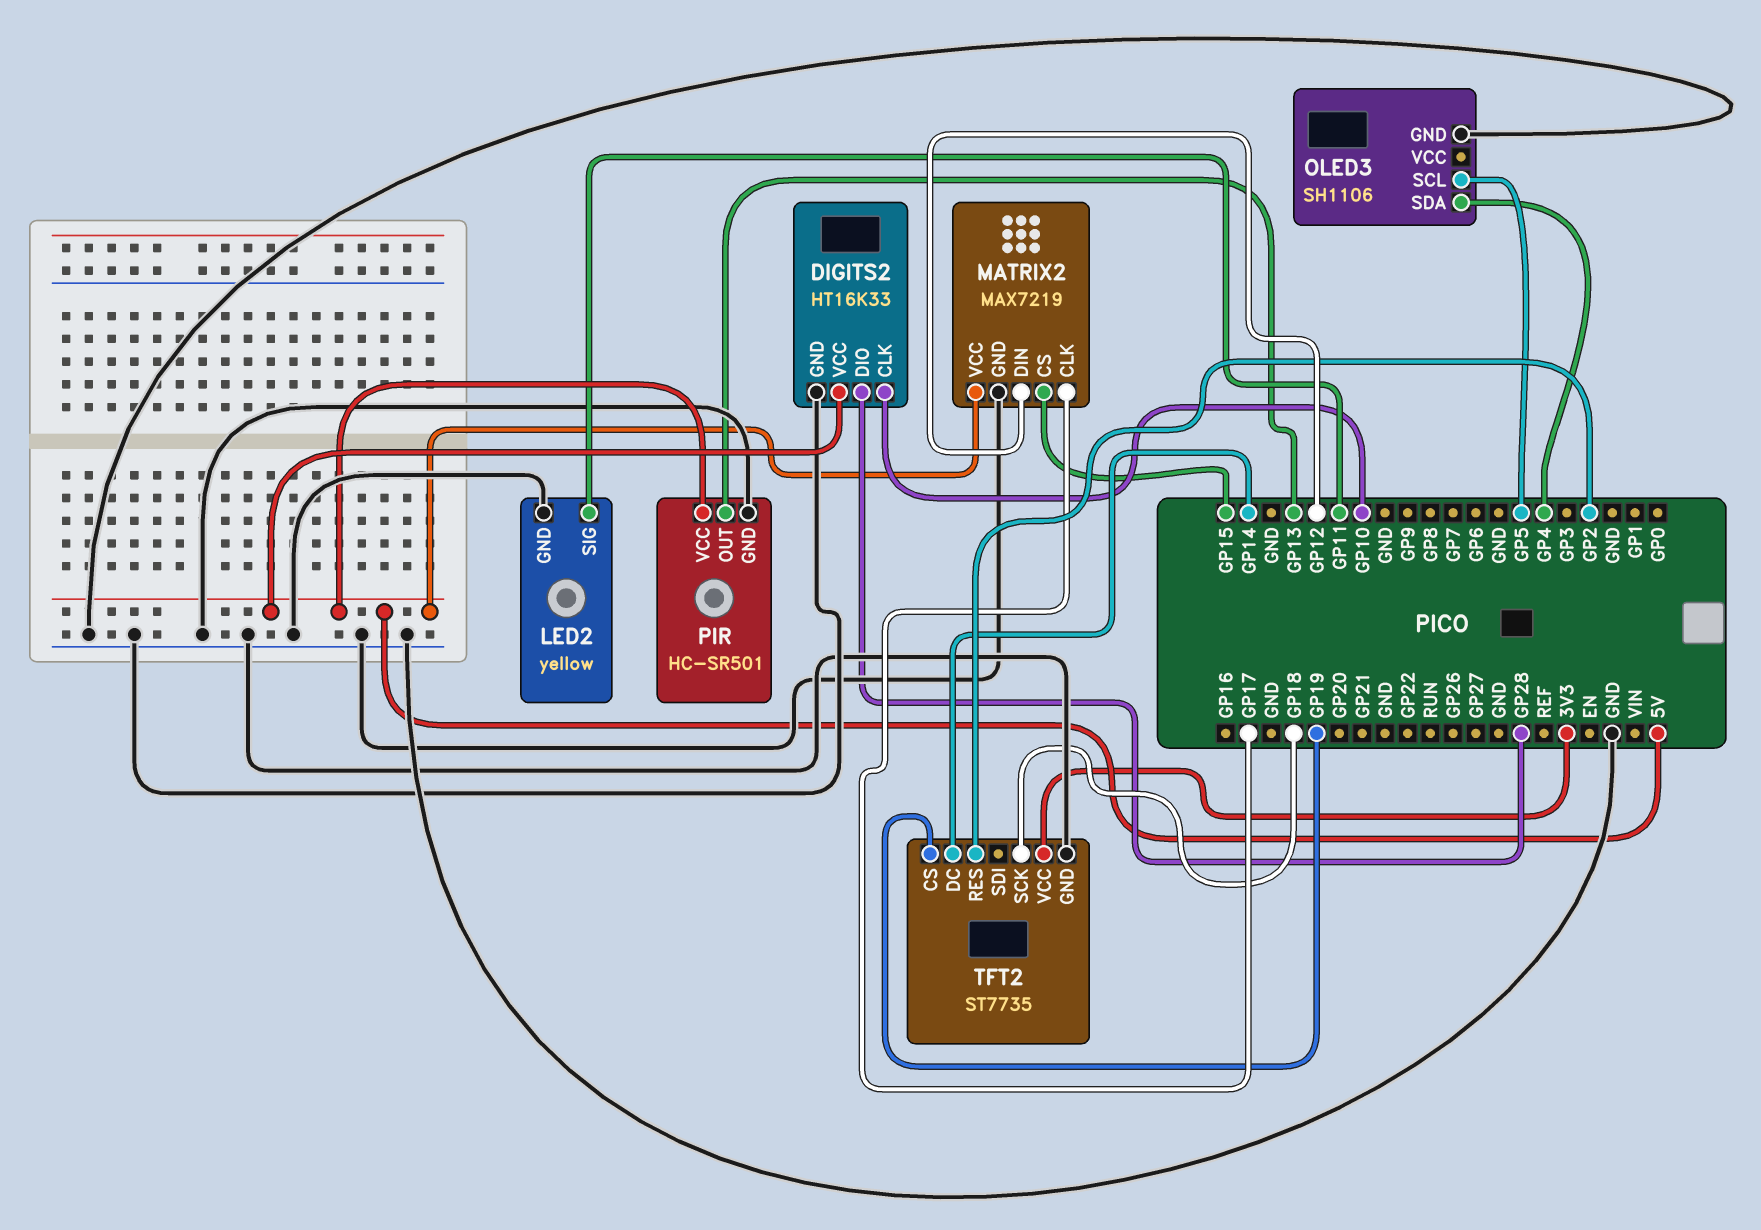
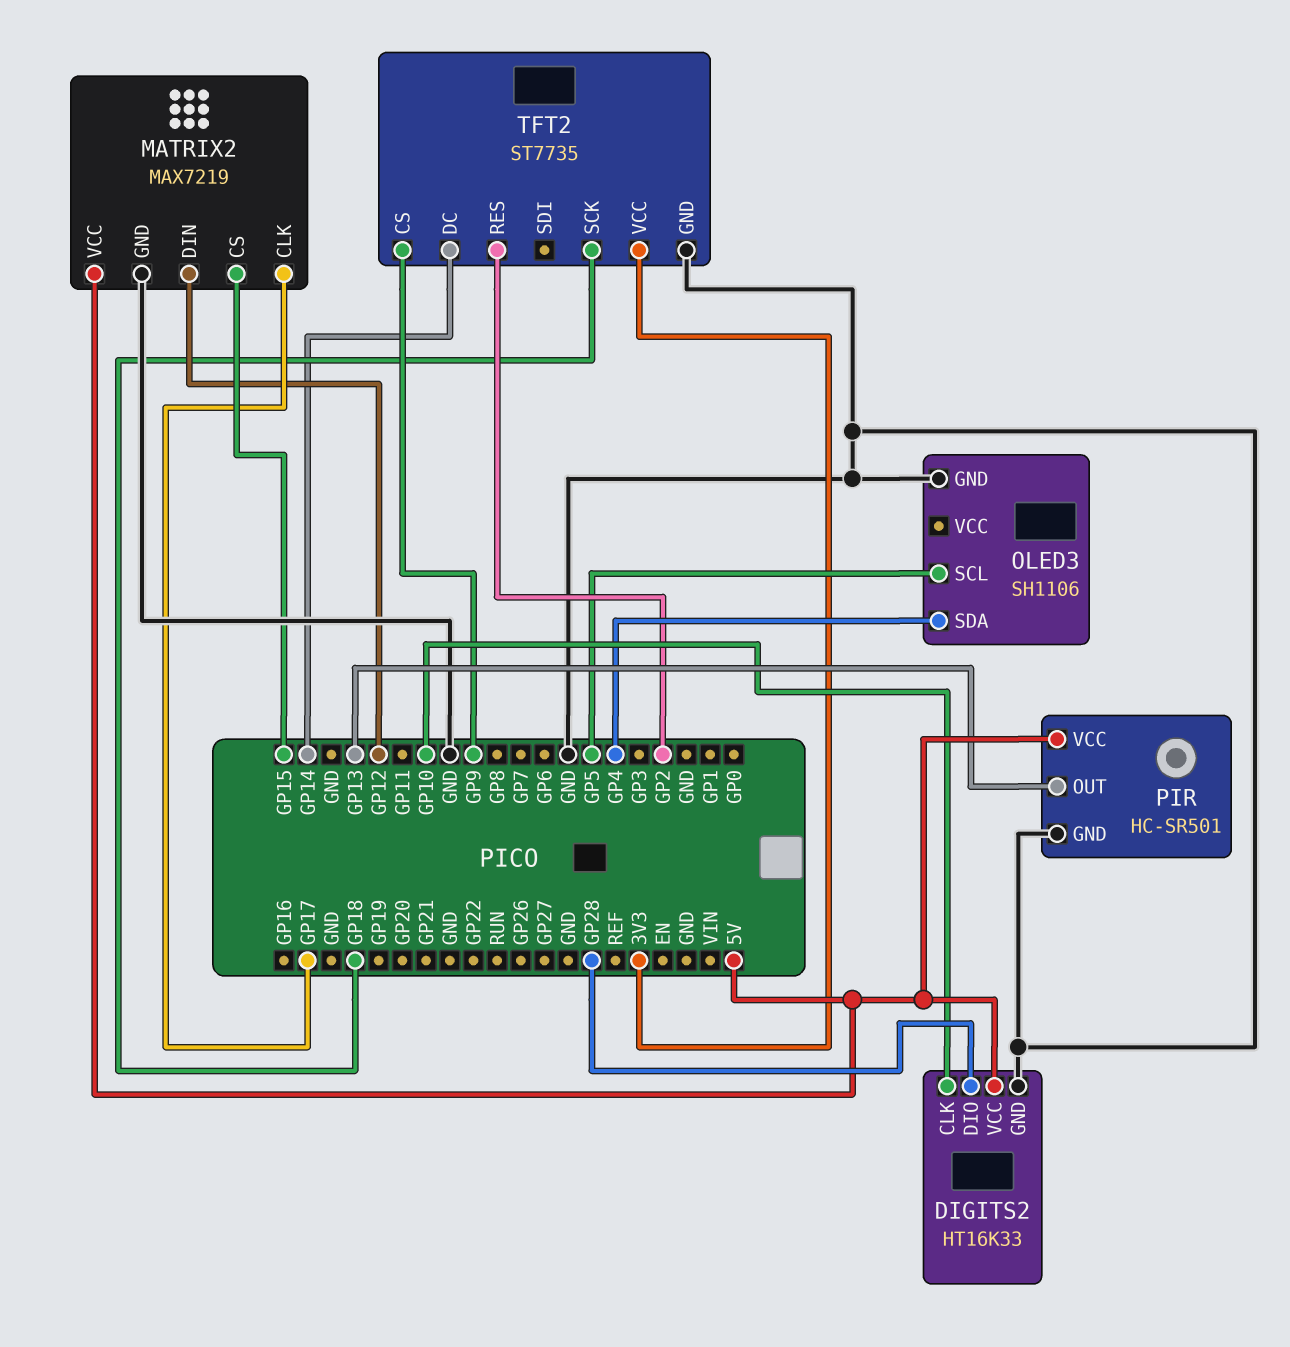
LED2: yellow -> none
LED2 pin GND: GND -> none
LED2 pin SIG: GP11 -> none
TFT2 pin CS: GP19 -> GP9

